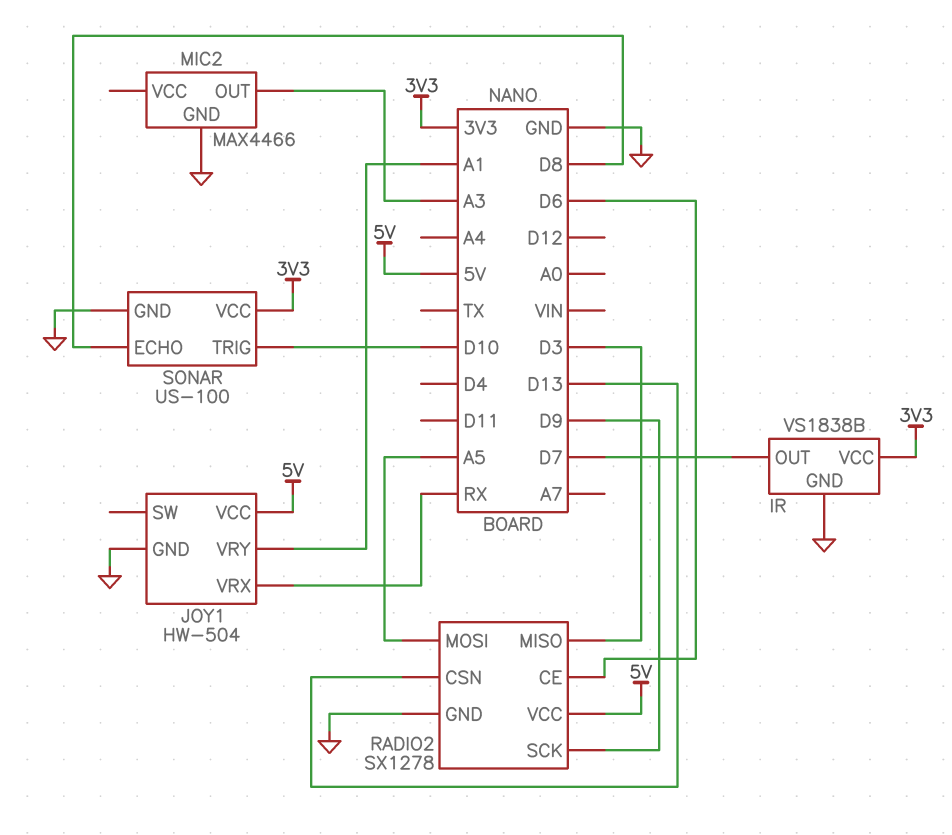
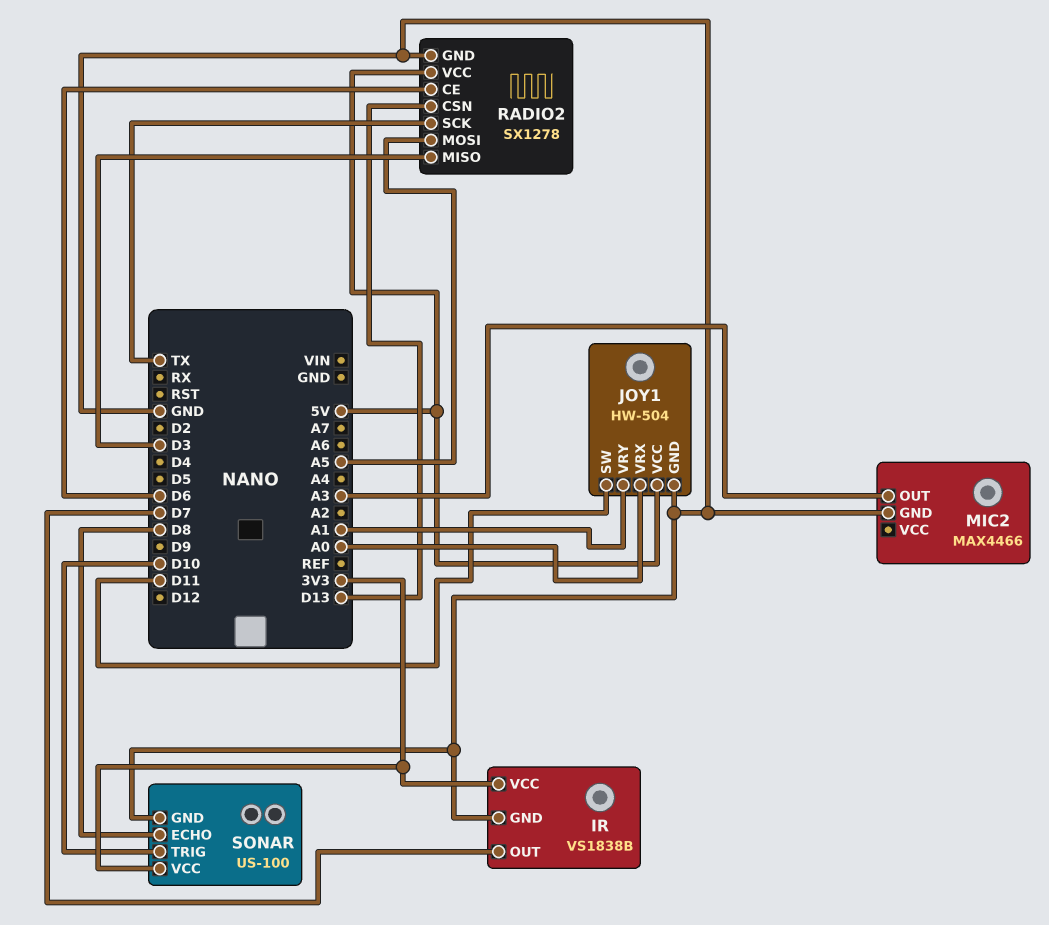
JOY1 pin SW: none -> D11
JOY1 pin VRX: RX -> A0
RADIO2 pin SCK: D9 -> TX

